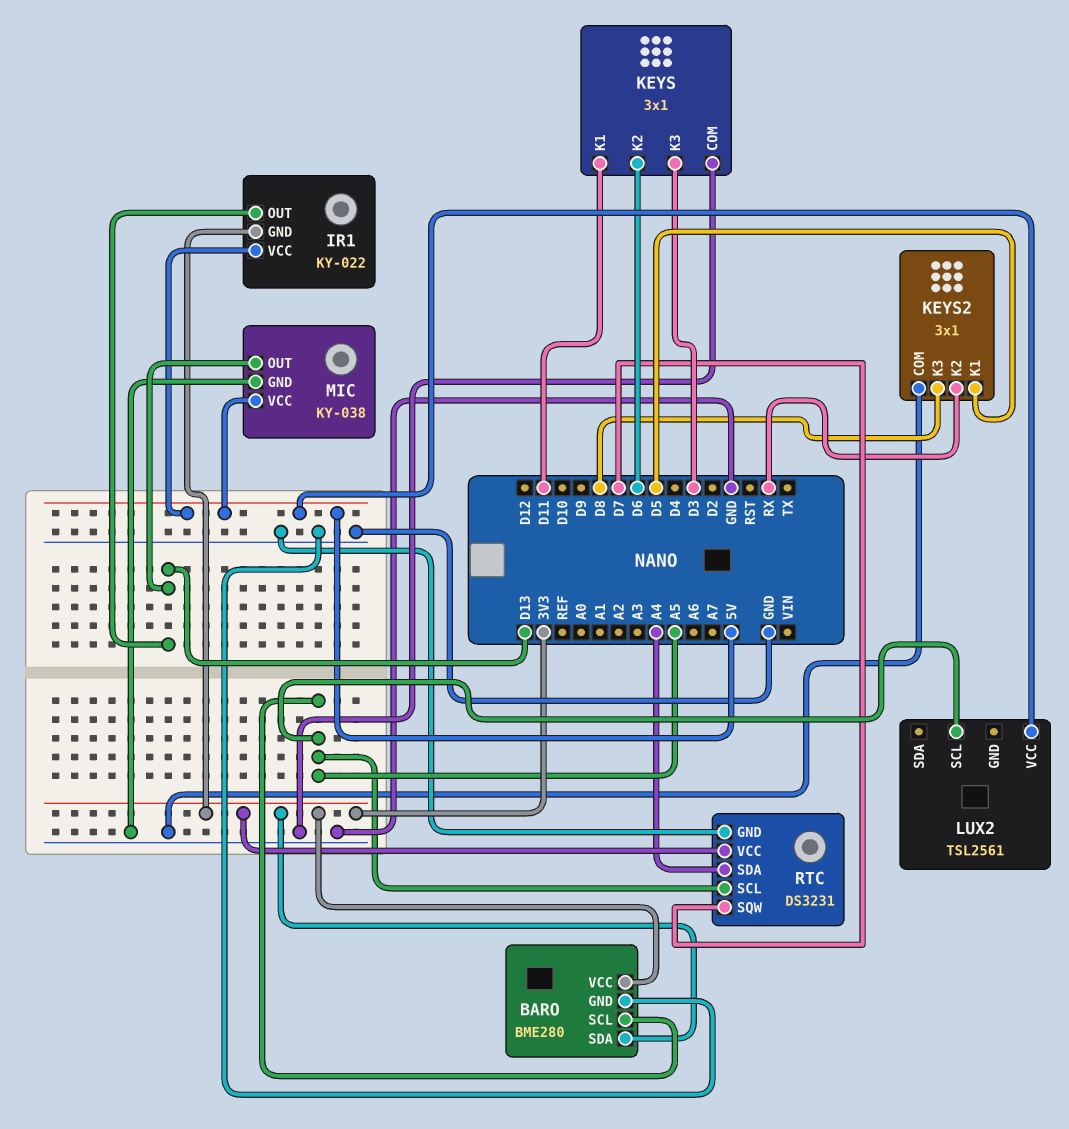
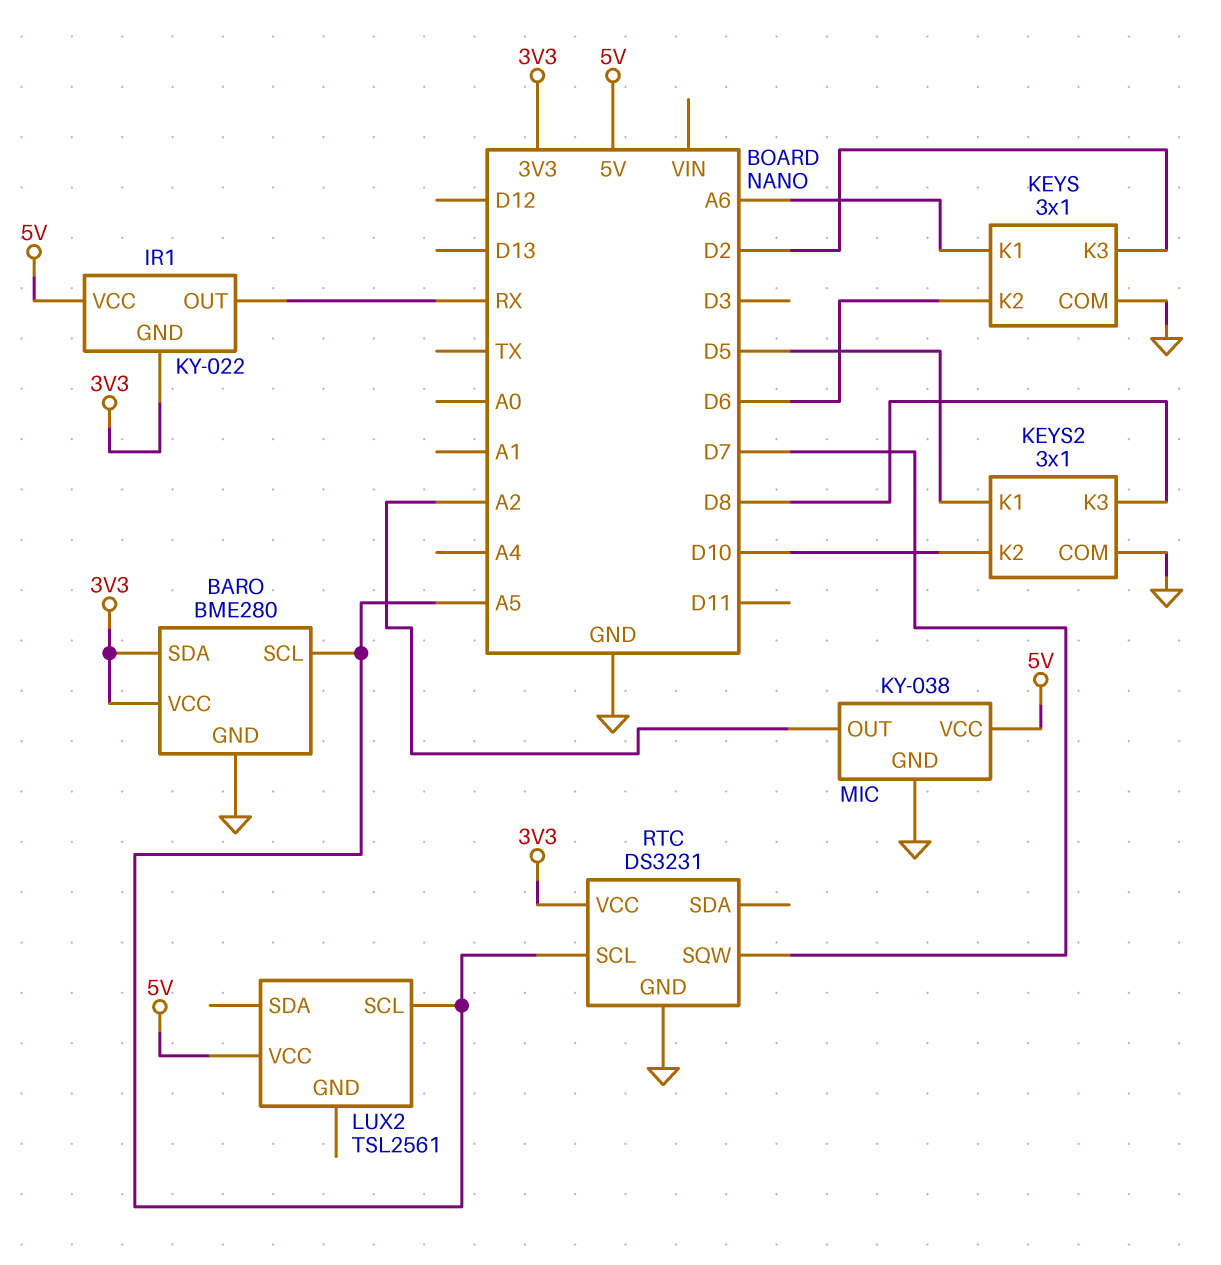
IR1 pin OUT: D13 -> RX
KEYS pin K1: D11 -> A6
KEYS pin K3: D3 -> D2
KEYS2 pin K2: RX -> D10
MIC pin OUT: D13 -> A2
RTC pin SDA: A4 -> none

